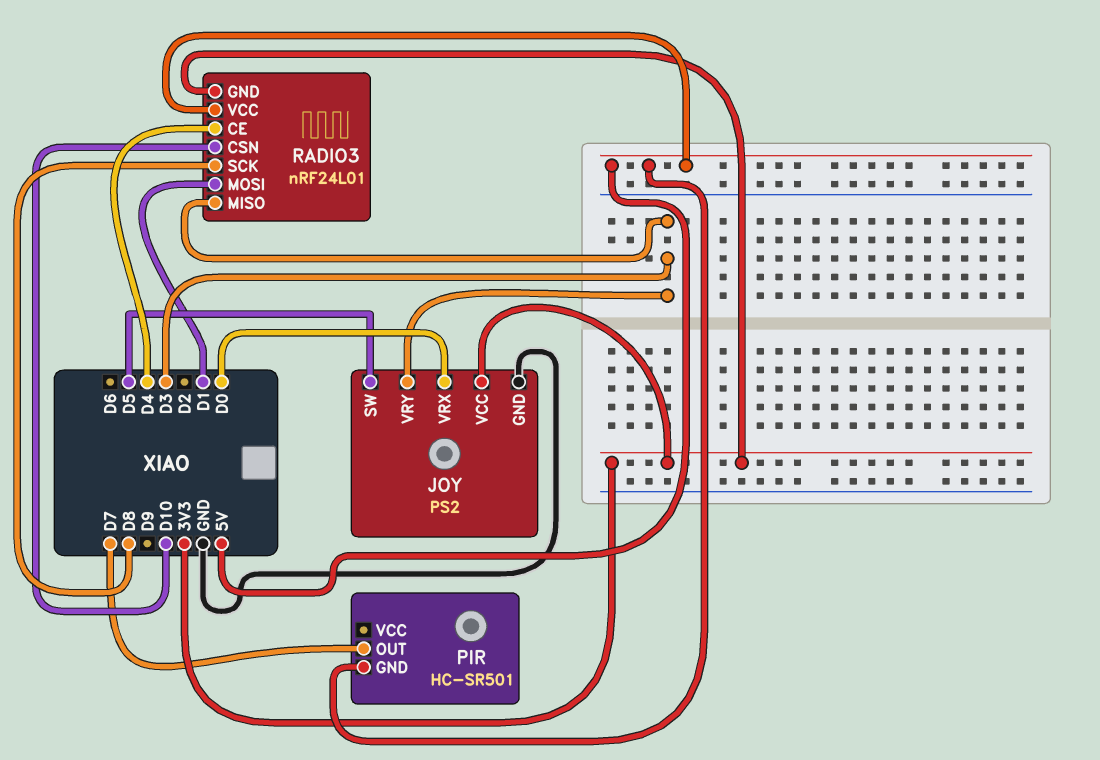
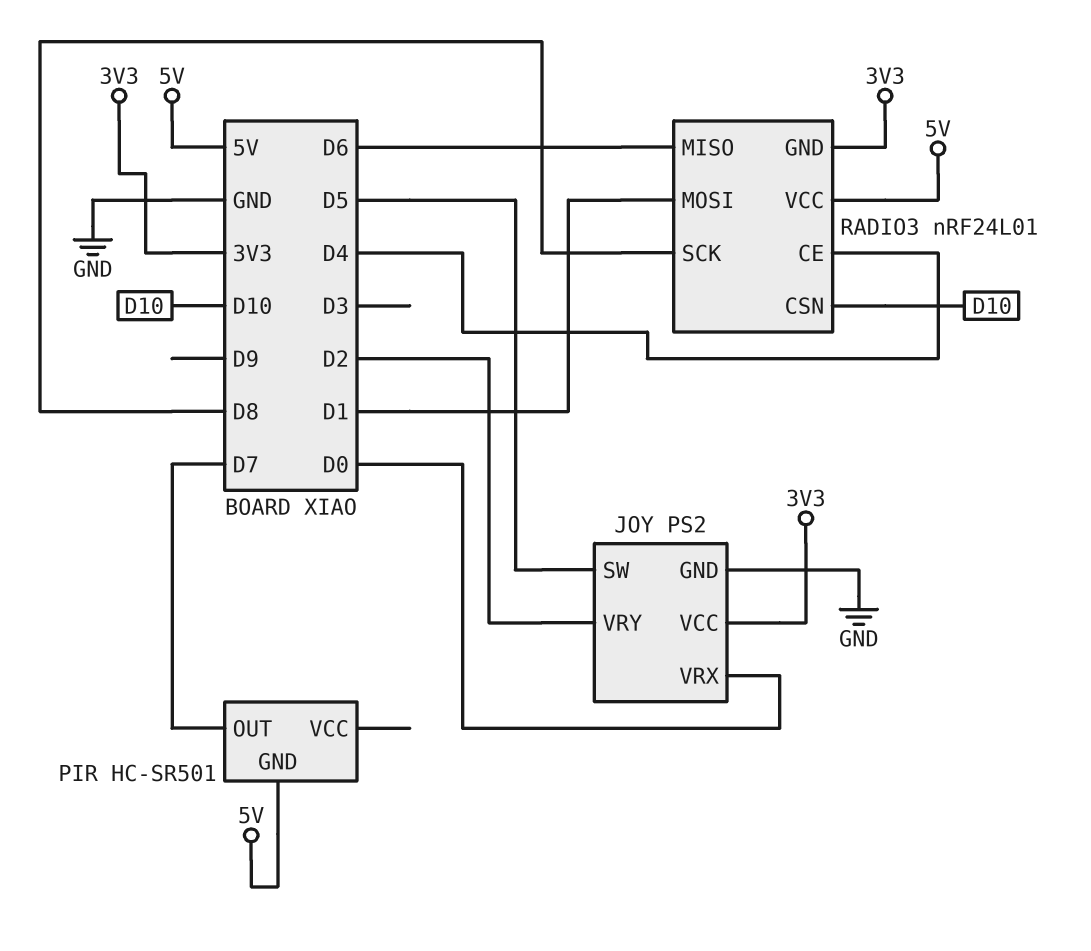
JOY pin VRY: D3 -> D2
RADIO3 pin MISO: D3 -> D6

